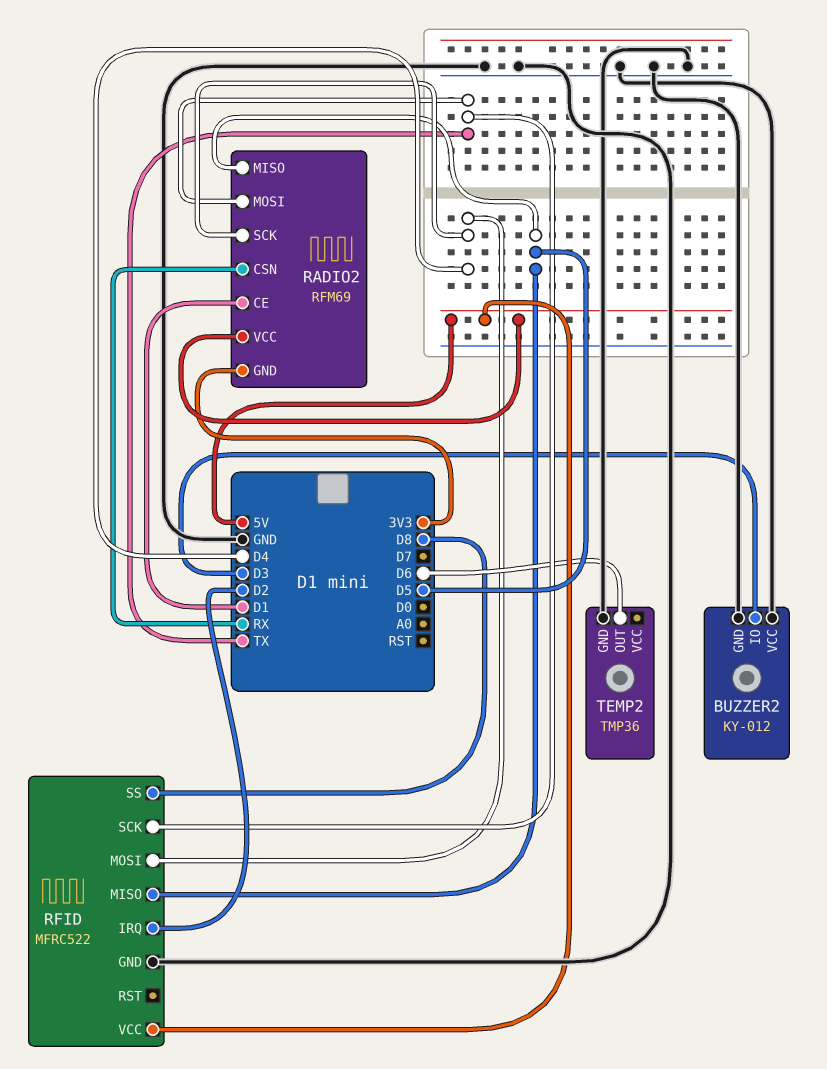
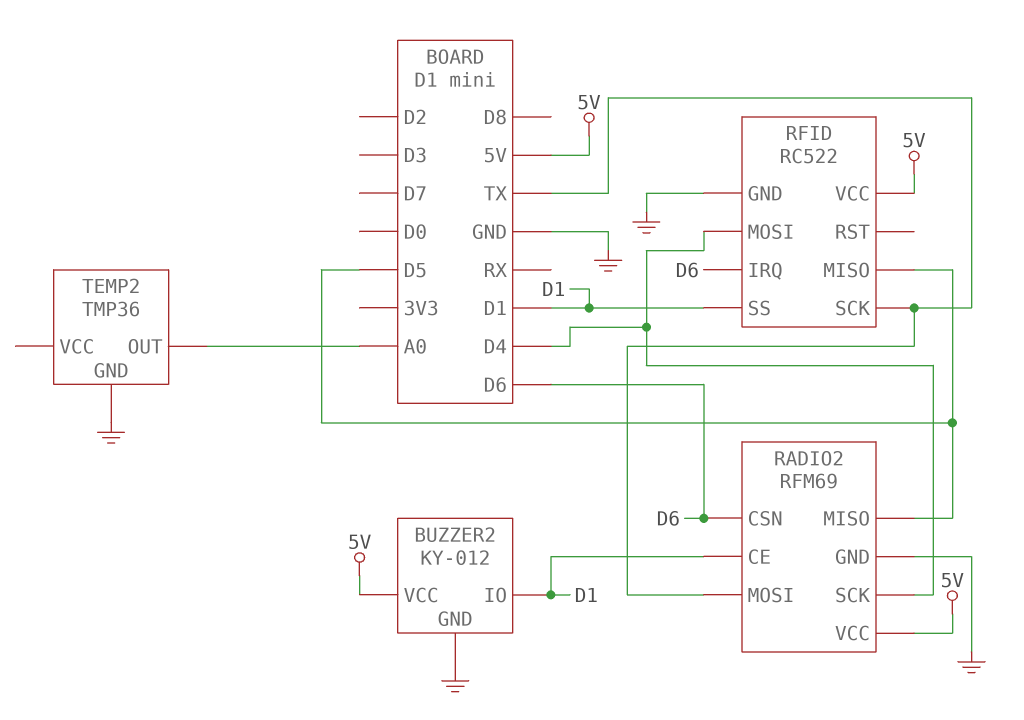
BUZZER2 pin IO: D3 -> D1
BUZZER2 pin VCC: GND -> 5V
RADIO2 pin CSN: RX -> D6
RADIO2 pin GND: 3V3 -> GND
RFID: MFRC522 -> RC522
RFID pin IRQ: D2 -> D6
RFID pin SS: D8 -> D1
TEMP2 pin OUT: D6 -> A0

